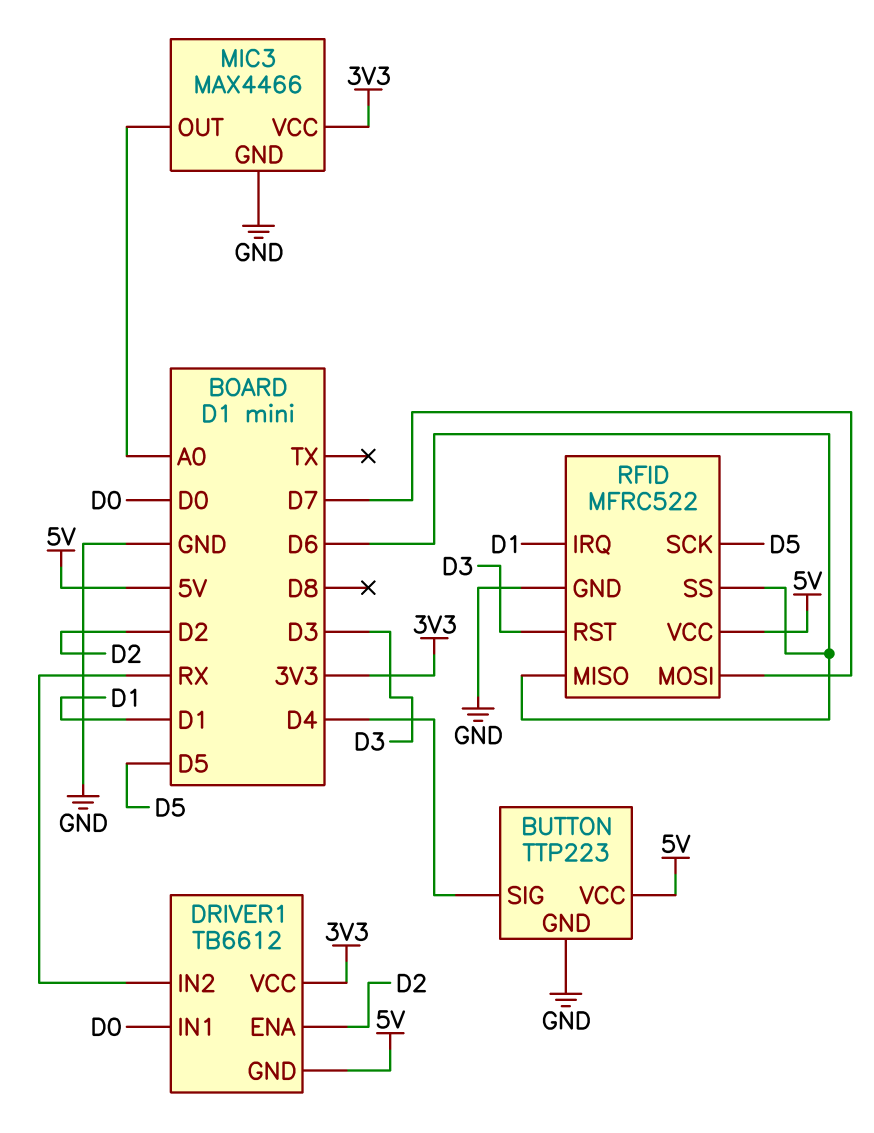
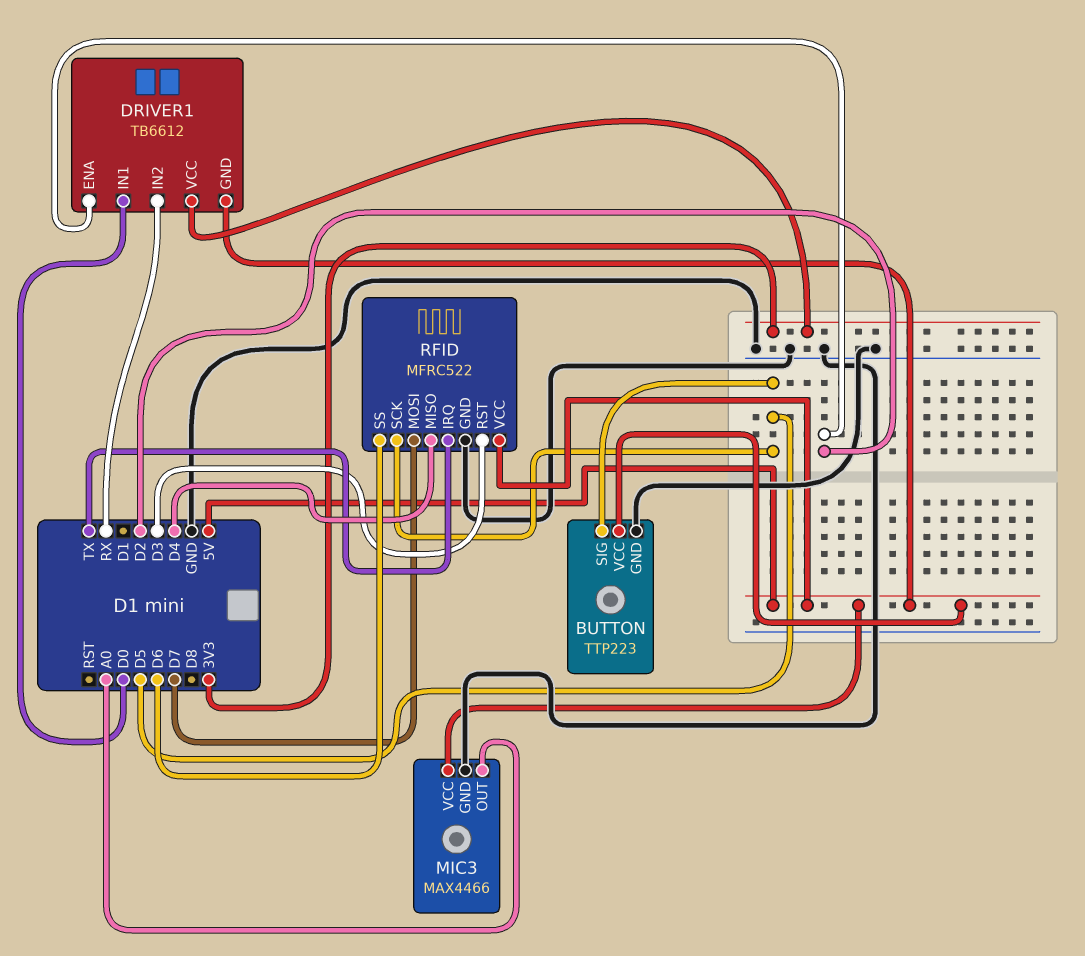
BUTTON pin SIG: D4 -> D5
MIC3 pin VCC: 3V3 -> 5V
RFID pin IRQ: D1 -> TX
RFID pin MISO: D6 -> D4

